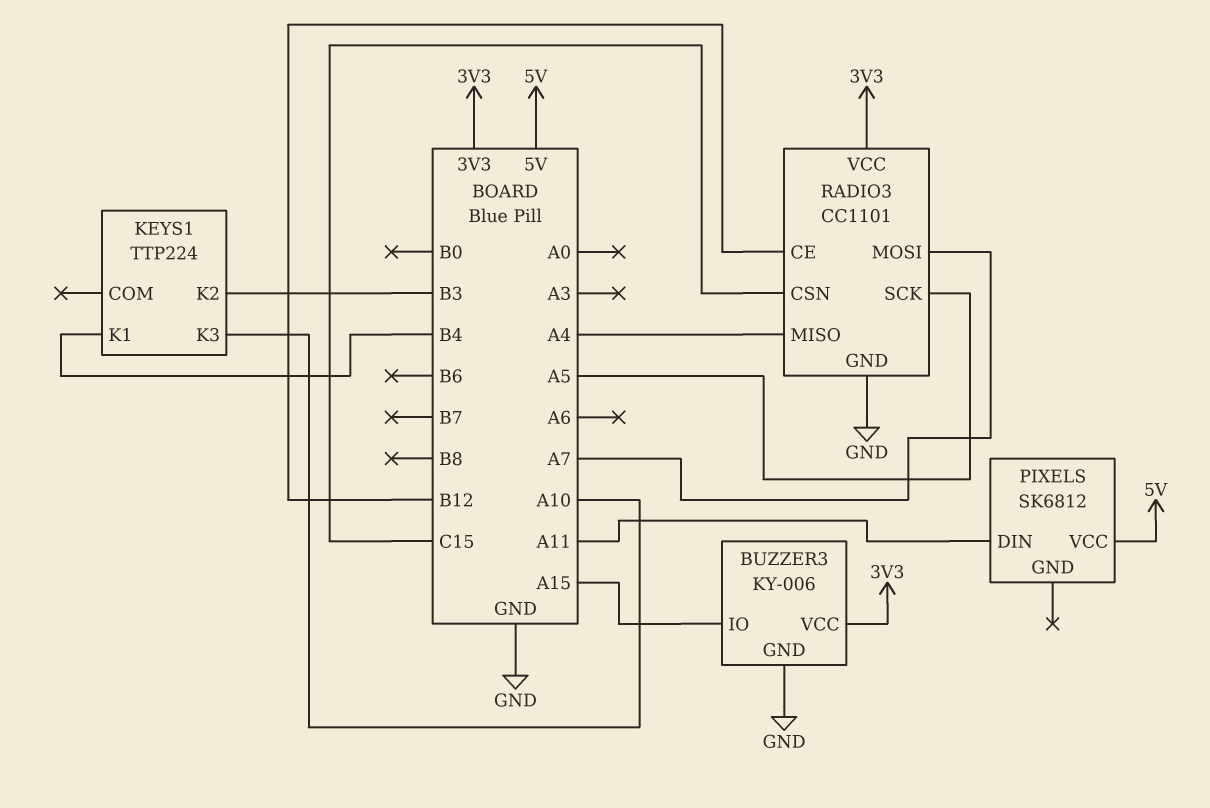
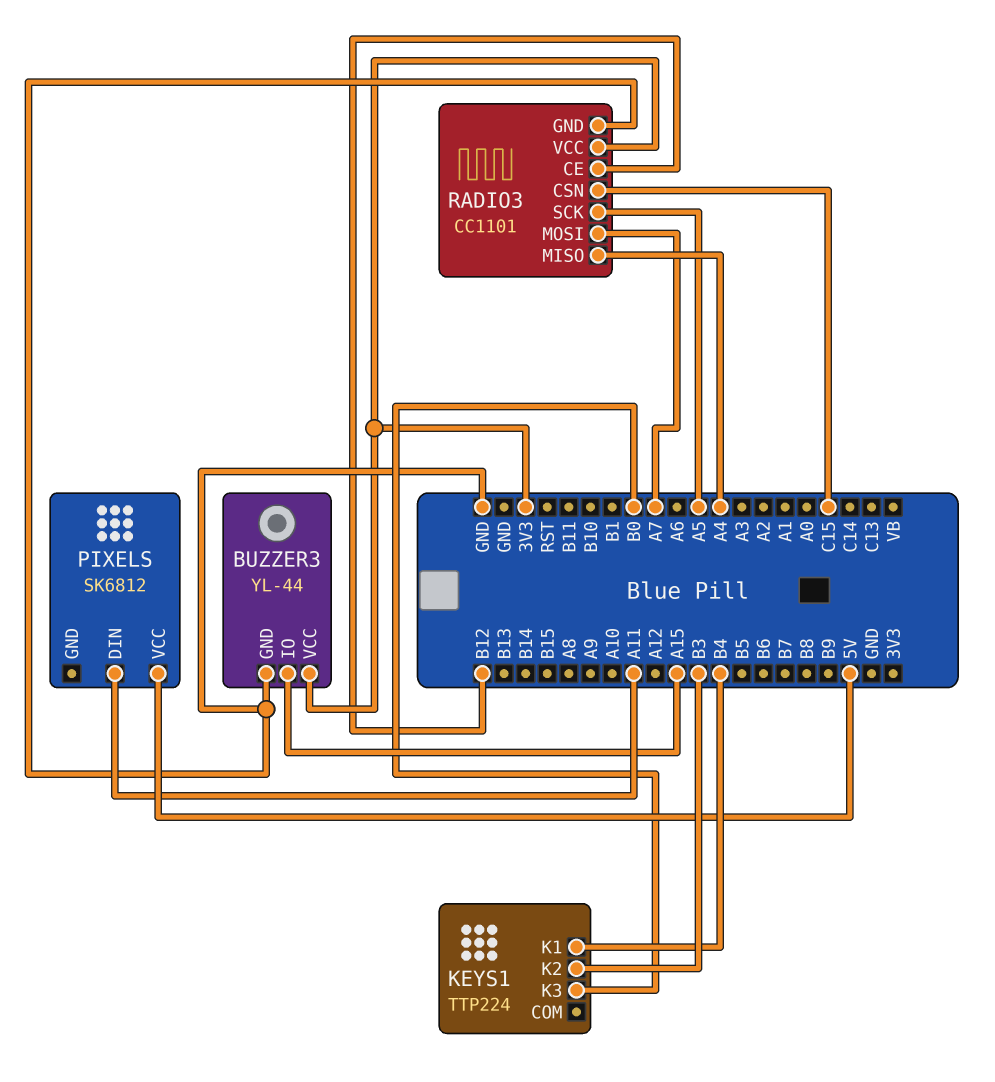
BUZZER3: KY-006 -> YL-44
KEYS1 pin K3: A10 -> B0

